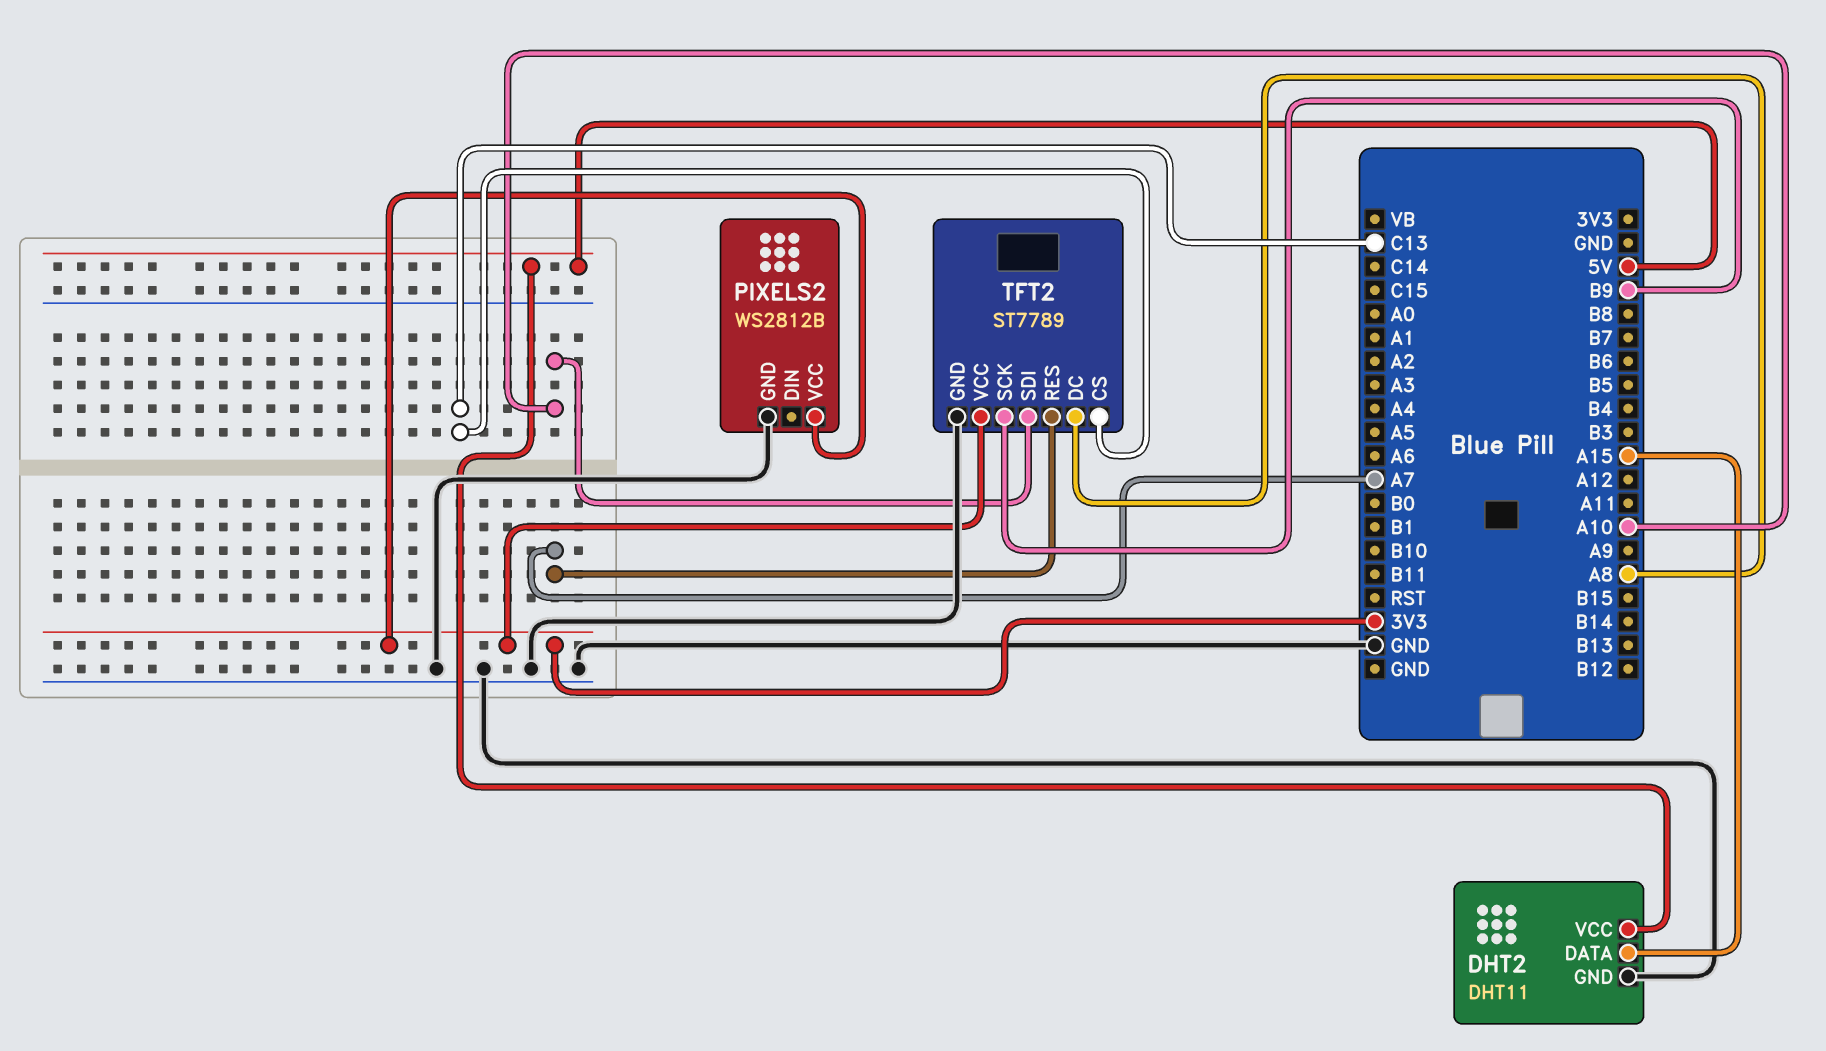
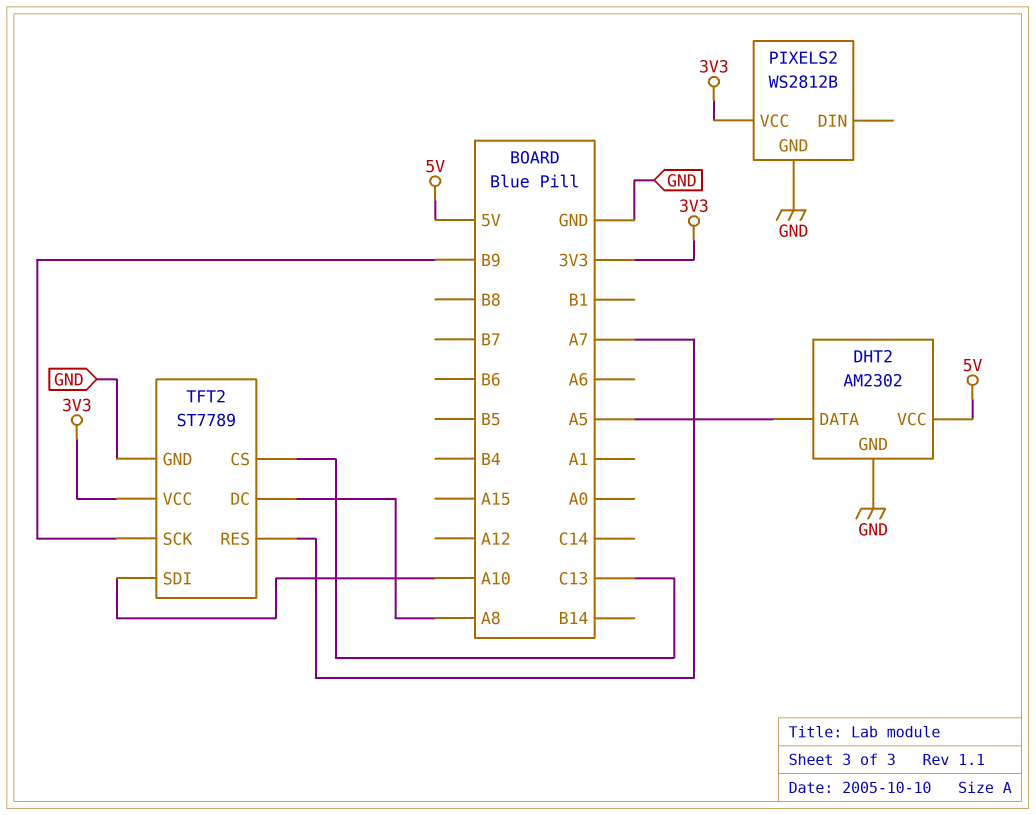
DHT2: DHT11 -> AM2302
DHT2 pin DATA: A15 -> A5

